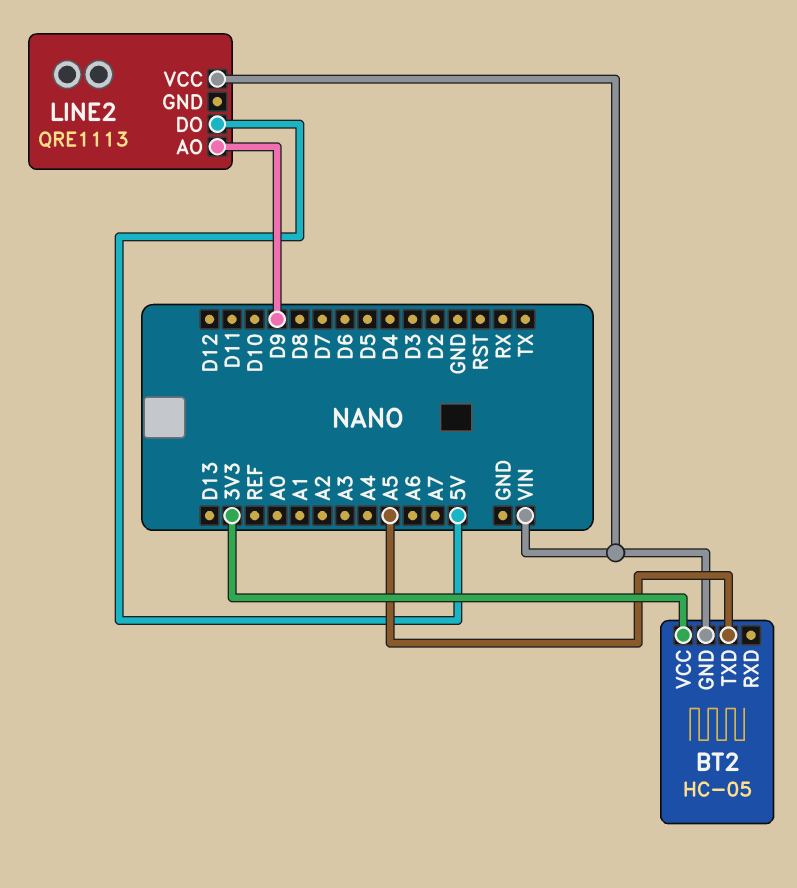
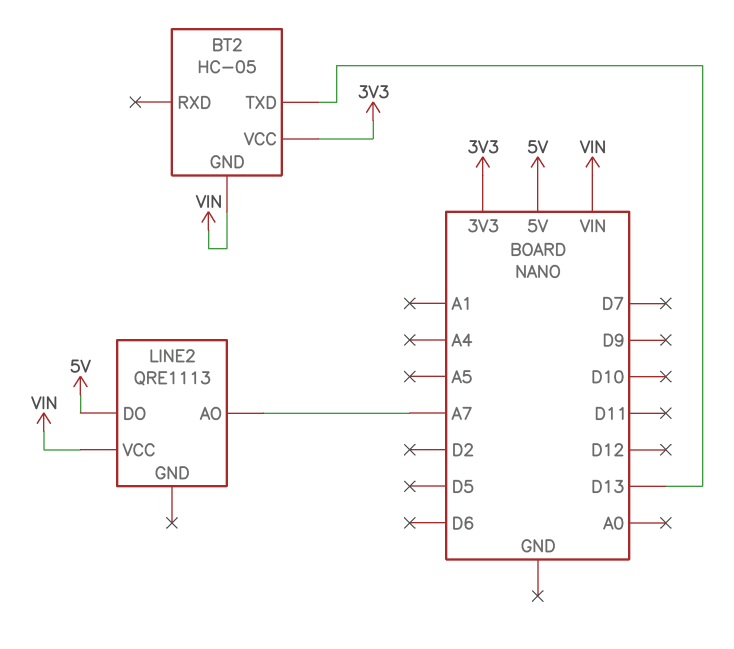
BT2 pin TXD: A5 -> D13
LINE2 pin AO: D9 -> A7

